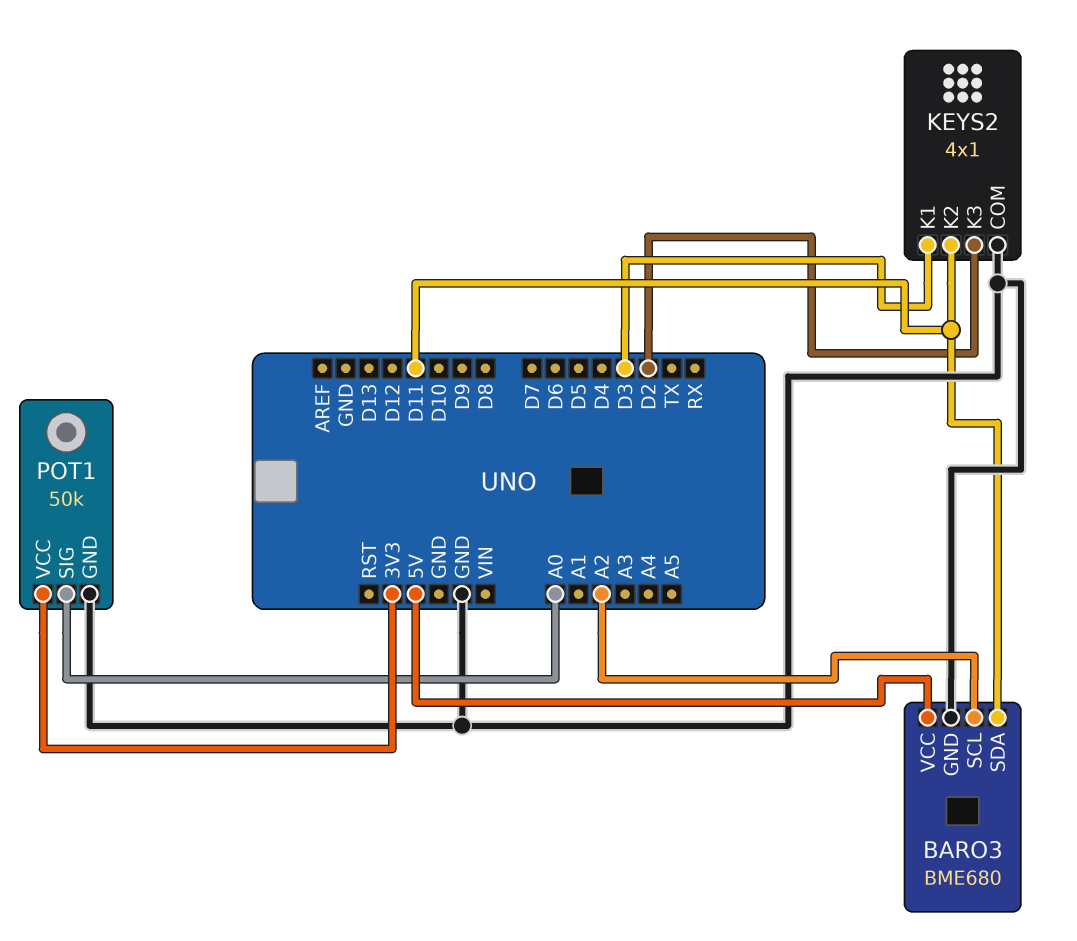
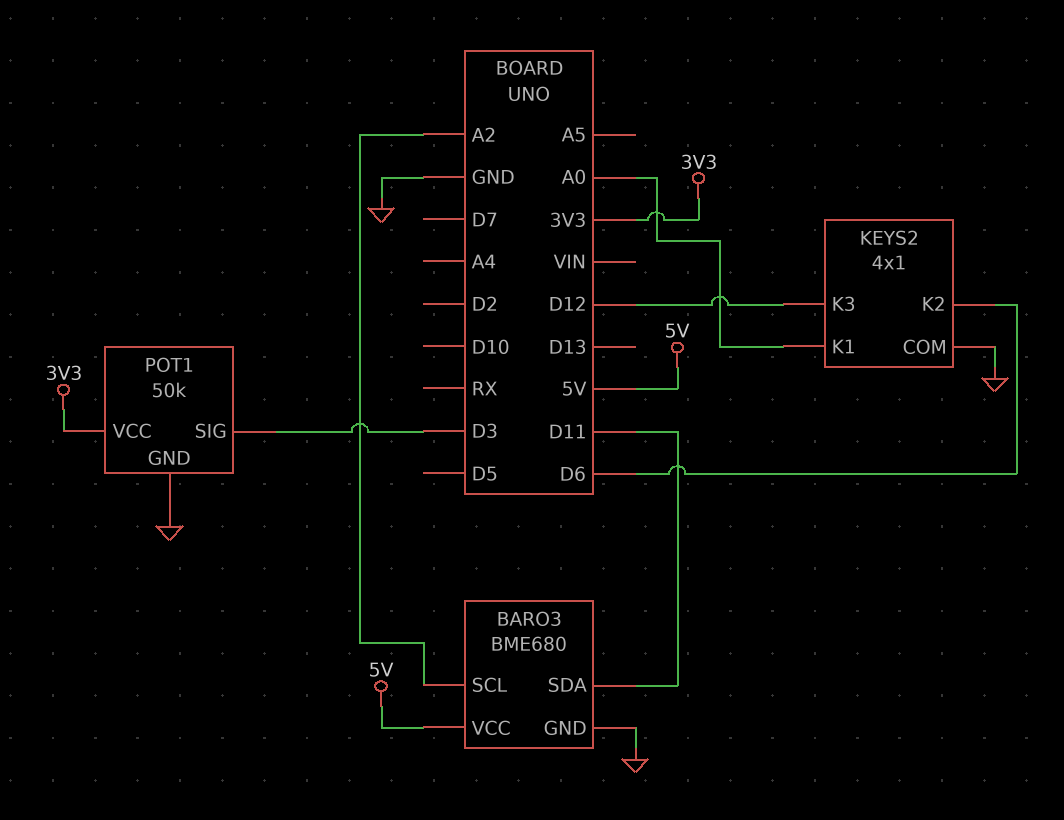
KEYS2 pin K1: D3 -> A0
KEYS2 pin K2: D11 -> D6
KEYS2 pin K3: D2 -> D12
POT1 pin SIG: A0 -> D3

